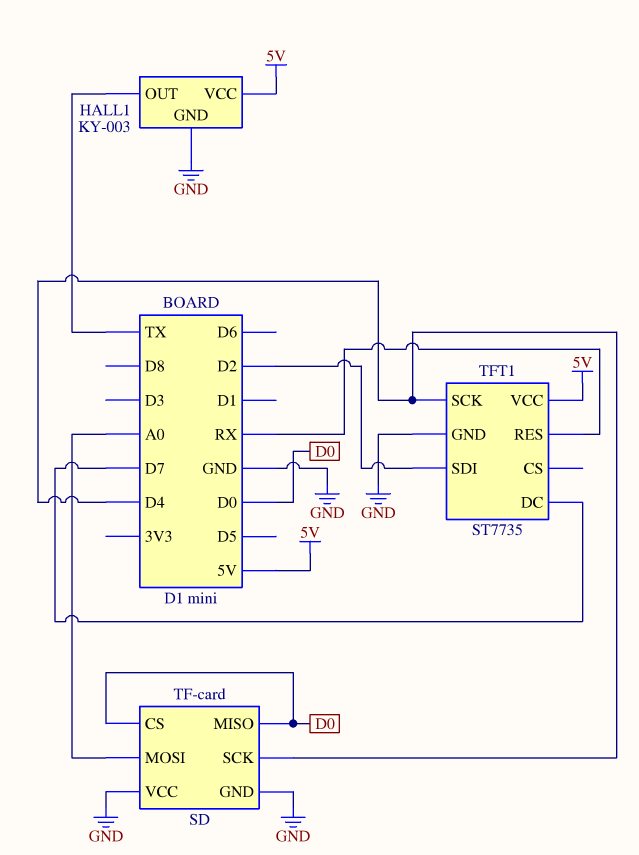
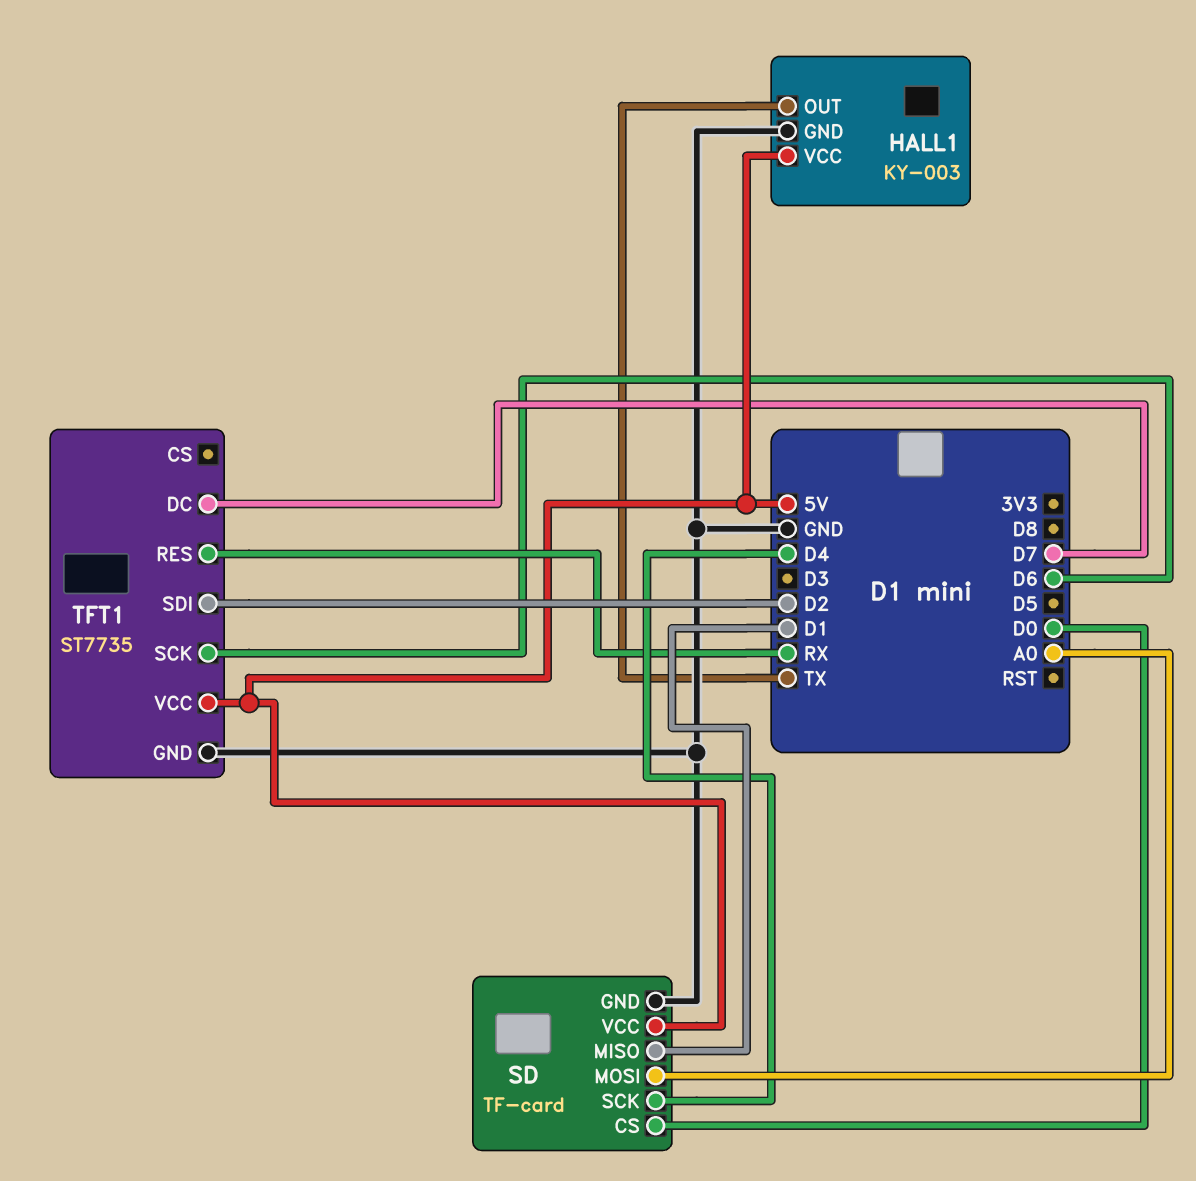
SD pin MISO: D0 -> D1
SD pin VCC: GND -> 5V
TFT1 pin SCK: D4 -> D6

